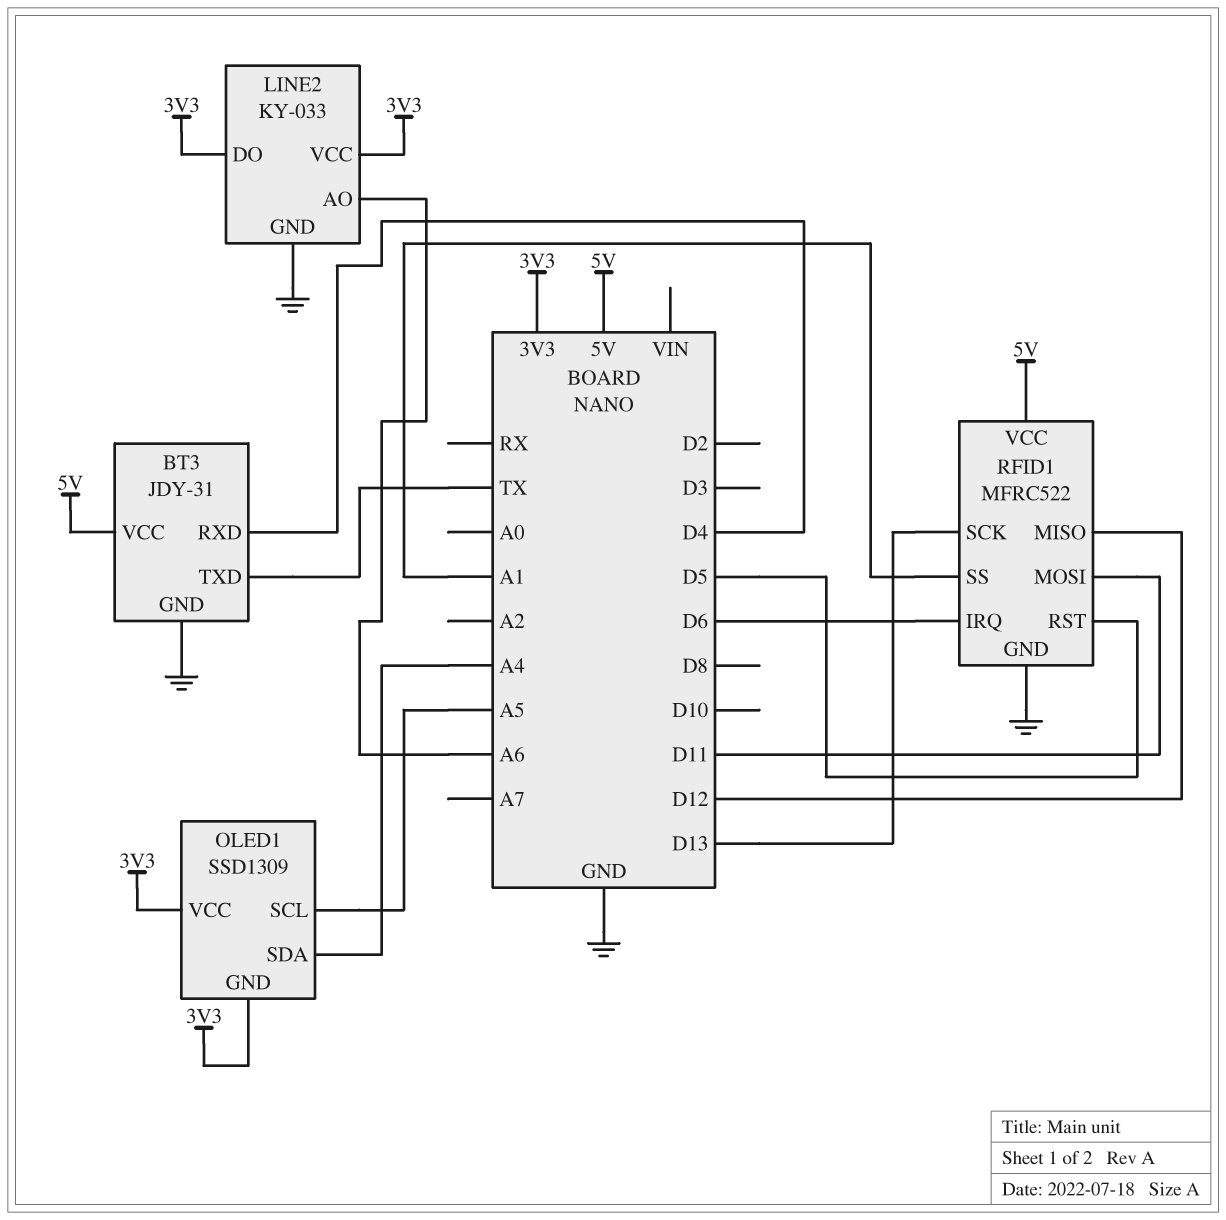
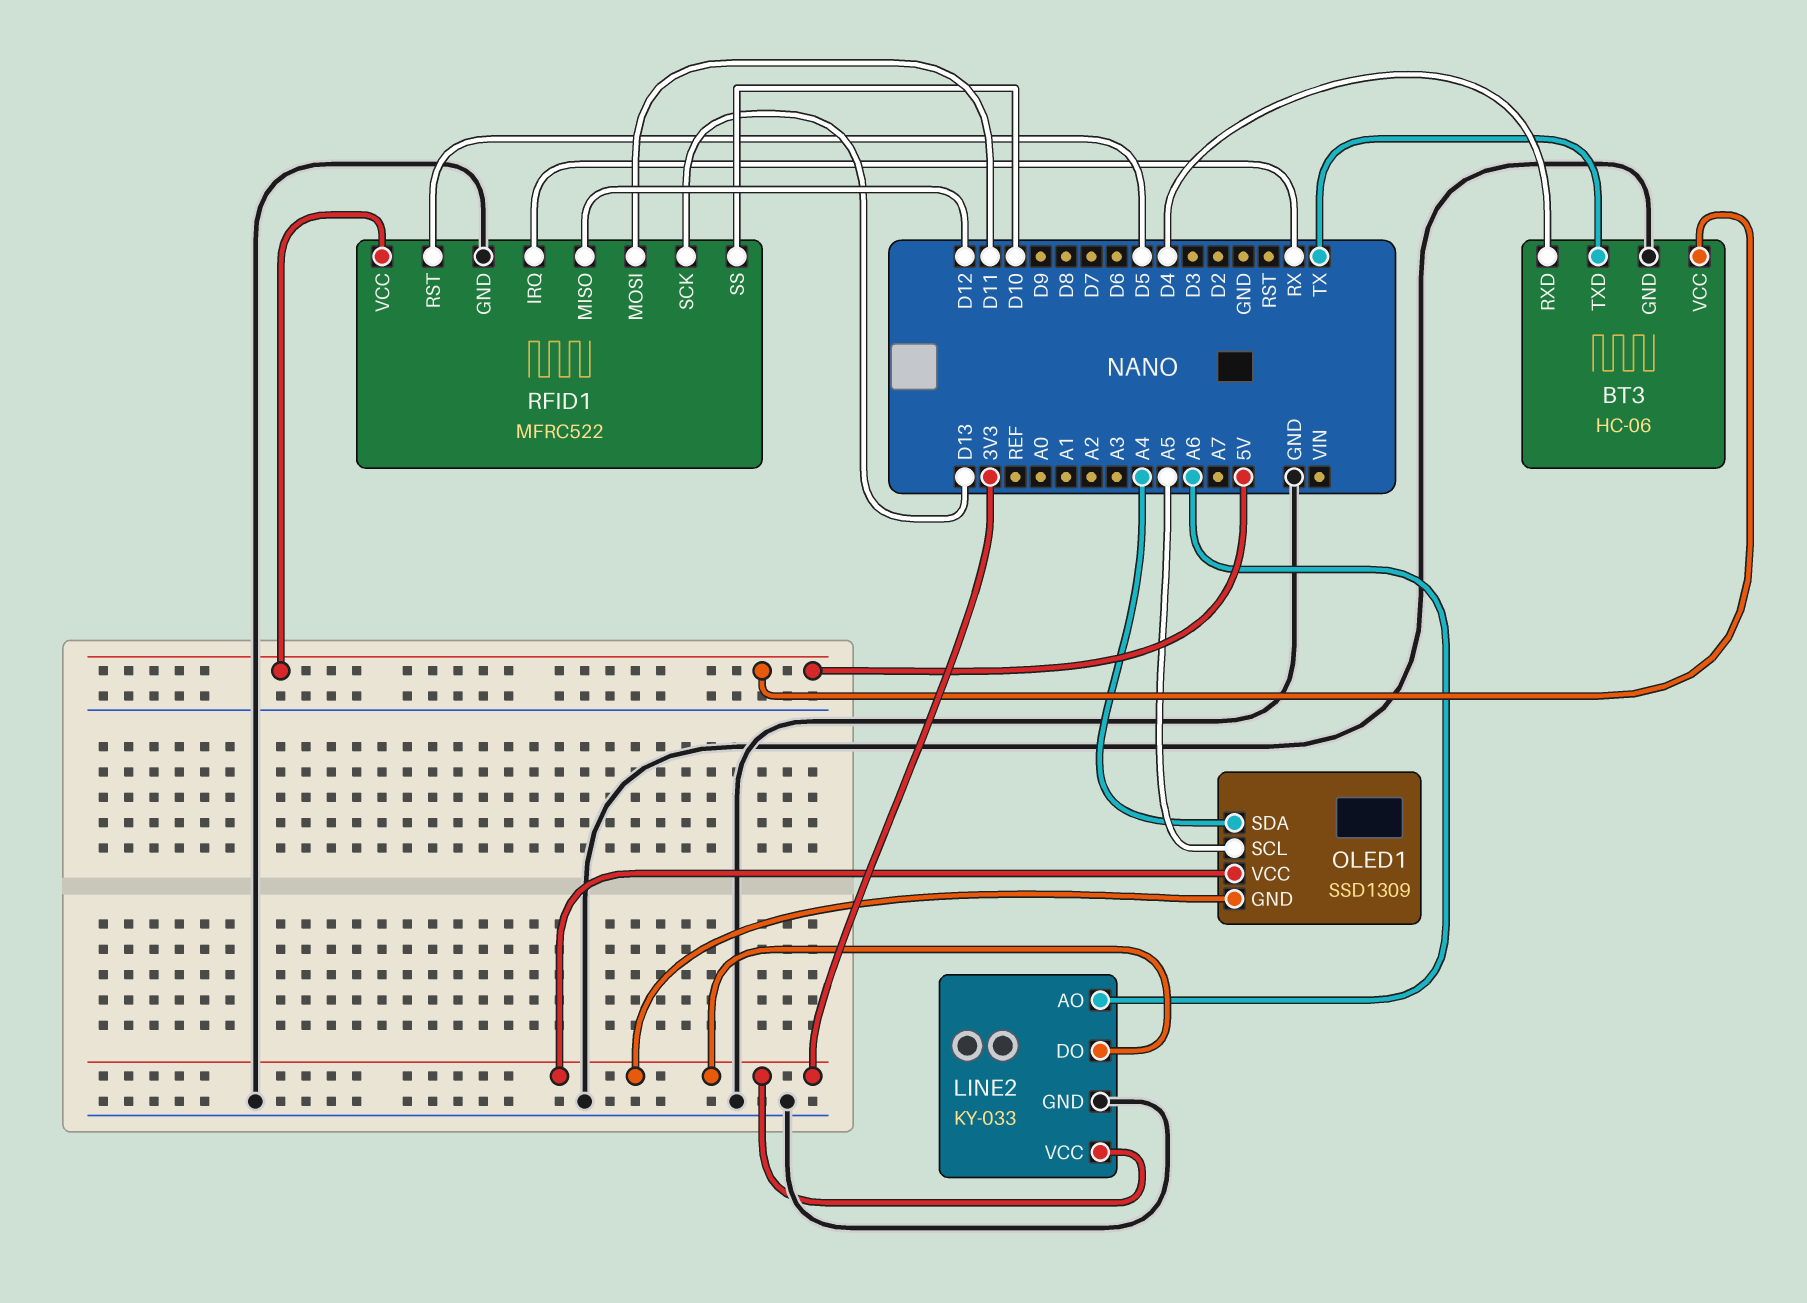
BT3: JDY-31 -> HC-06
RFID1 pin IRQ: D6 -> RX
RFID1 pin SS: A1 -> D10

